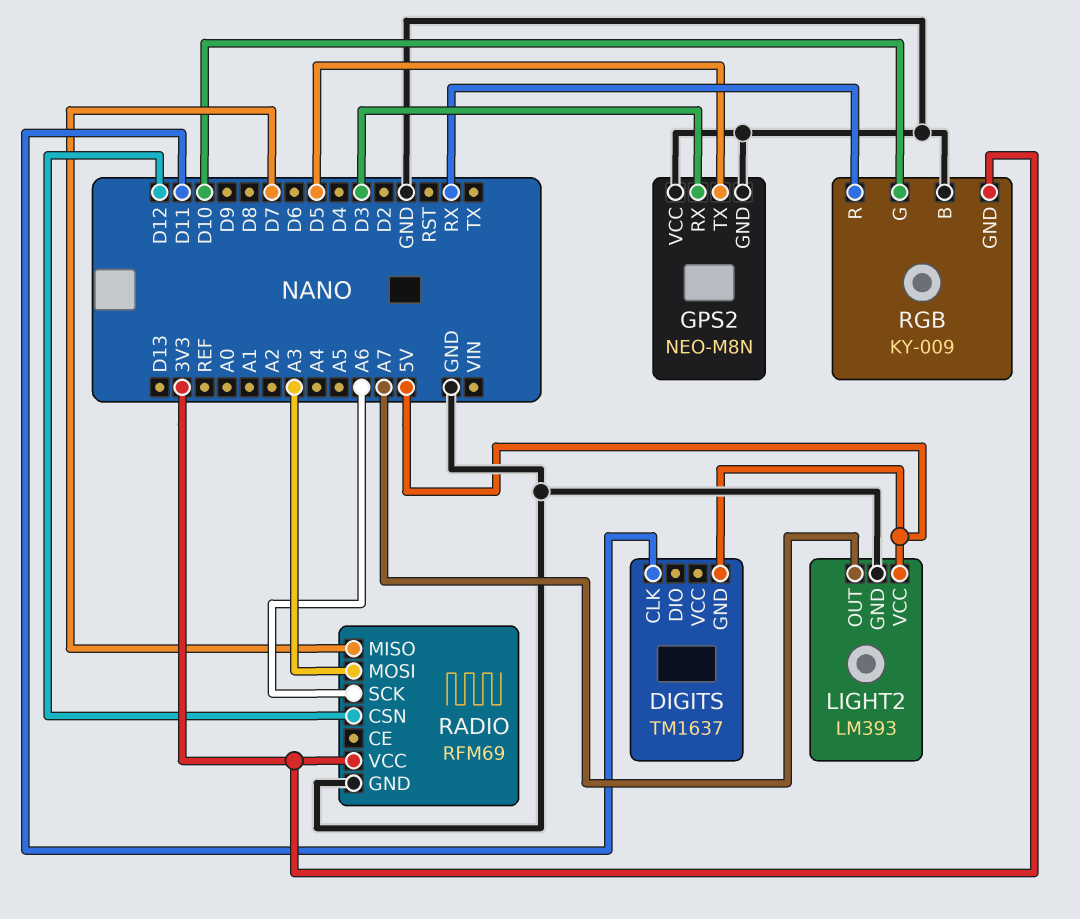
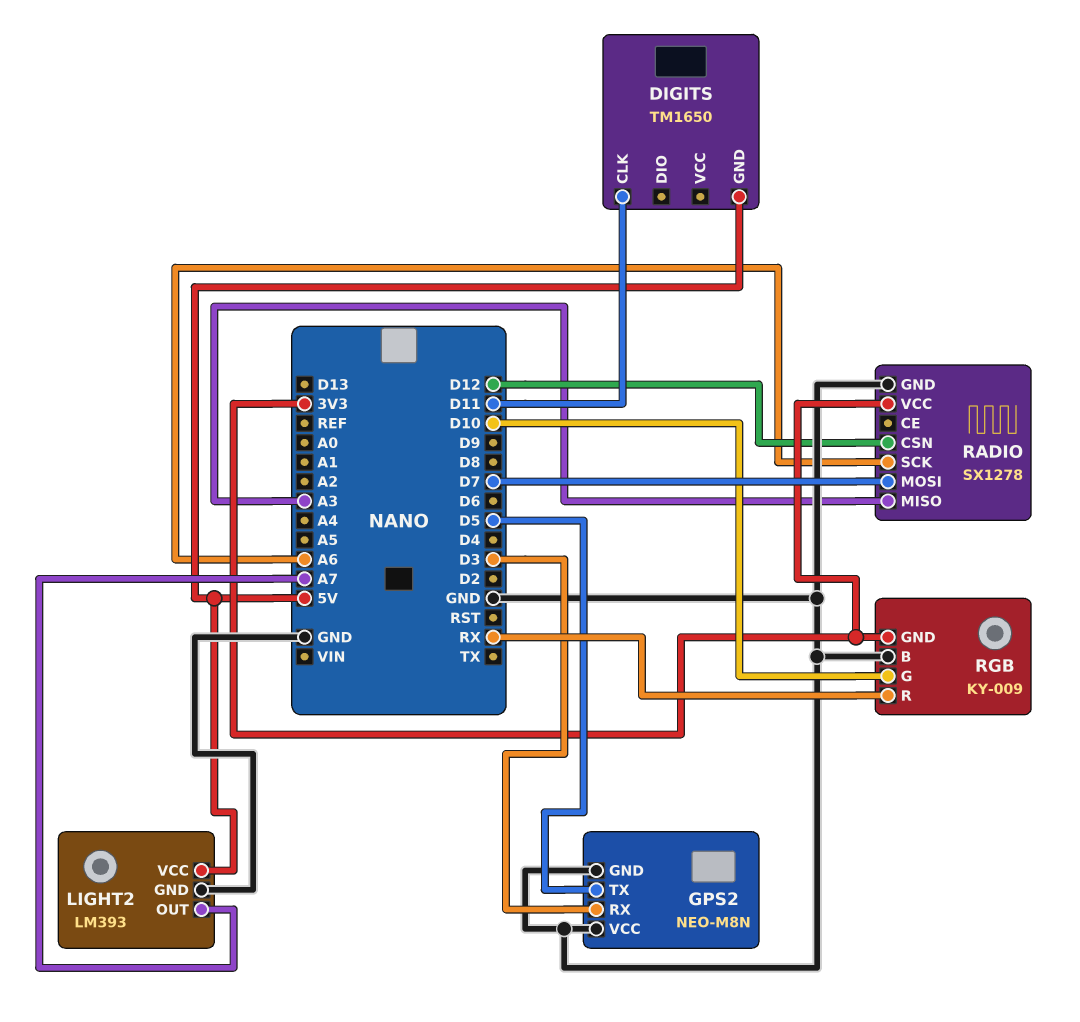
DIGITS: TM1637 -> TM1650
RADIO: RFM69 -> SX1278
RADIO pin MISO: D7 -> A3
RADIO pin MOSI: A3 -> D7

